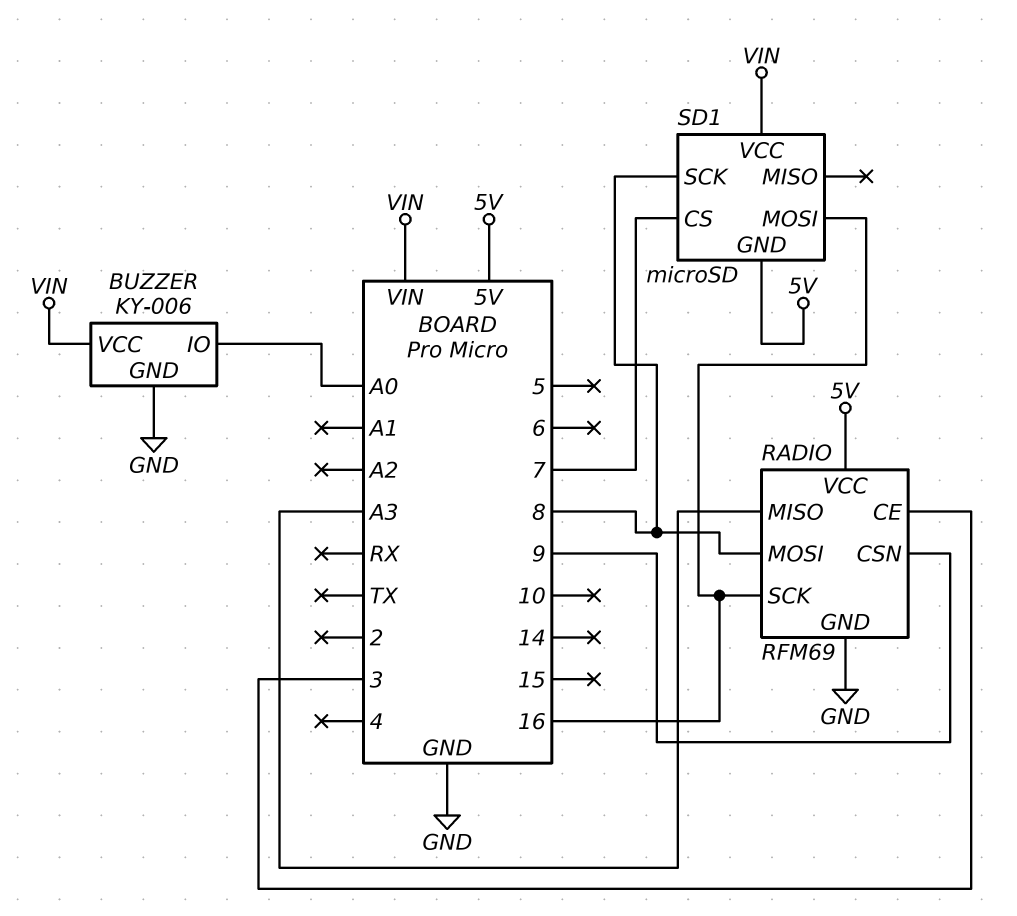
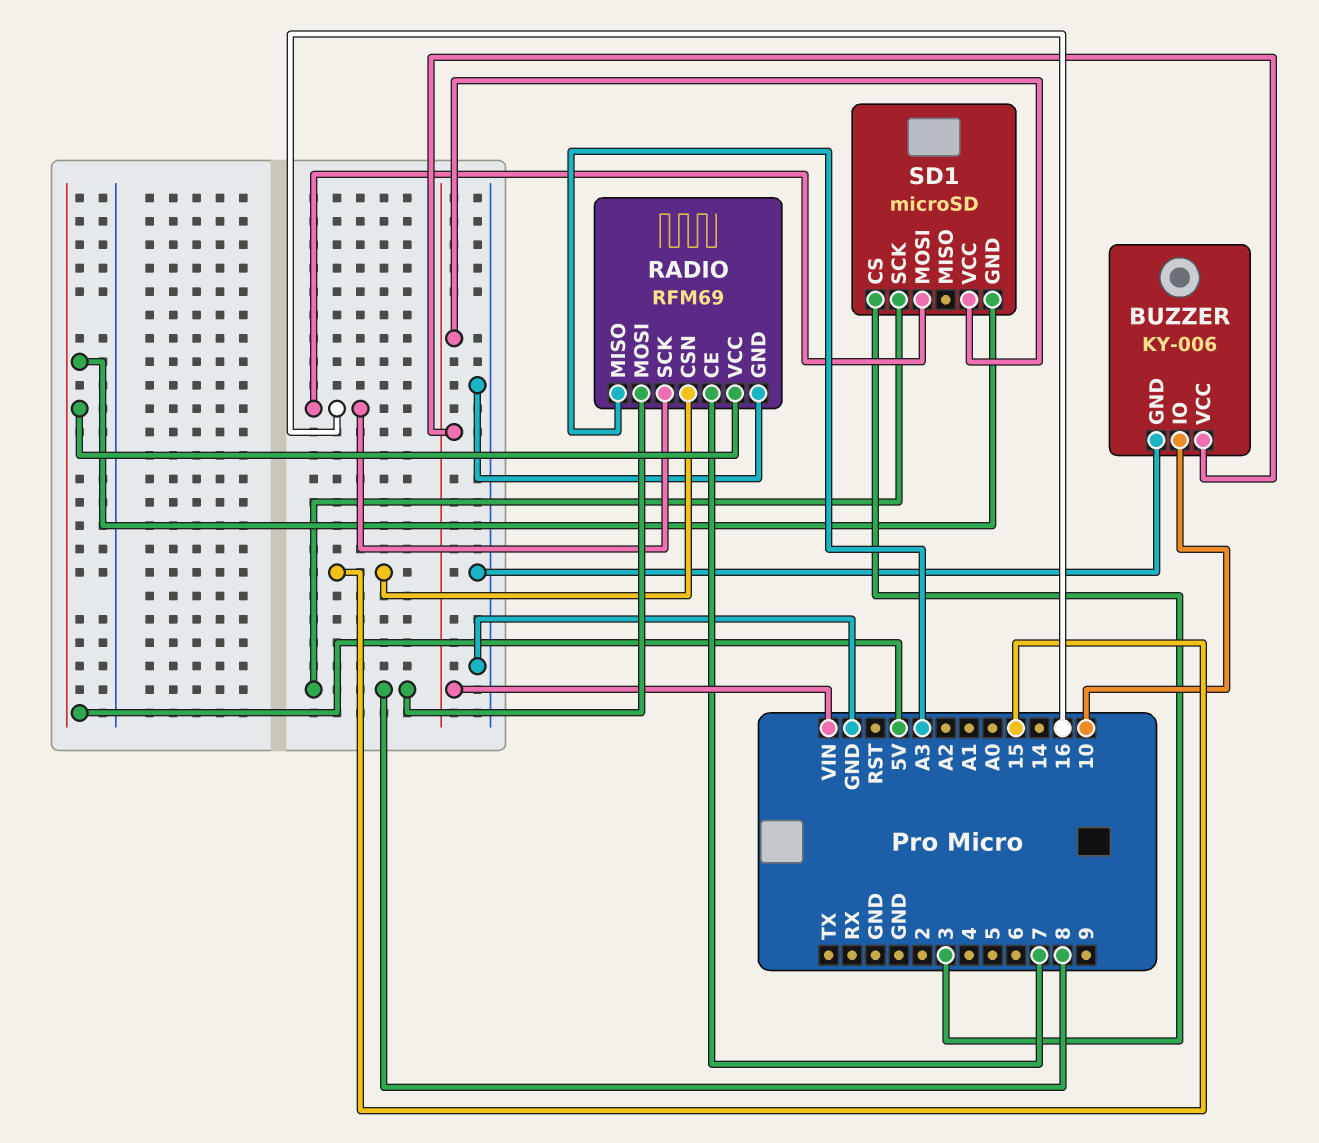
BUZZER pin IO: A0 -> 10
RADIO pin CE: 3 -> 7
RADIO pin CSN: 9 -> 15
SD1 pin CS: 7 -> 3

